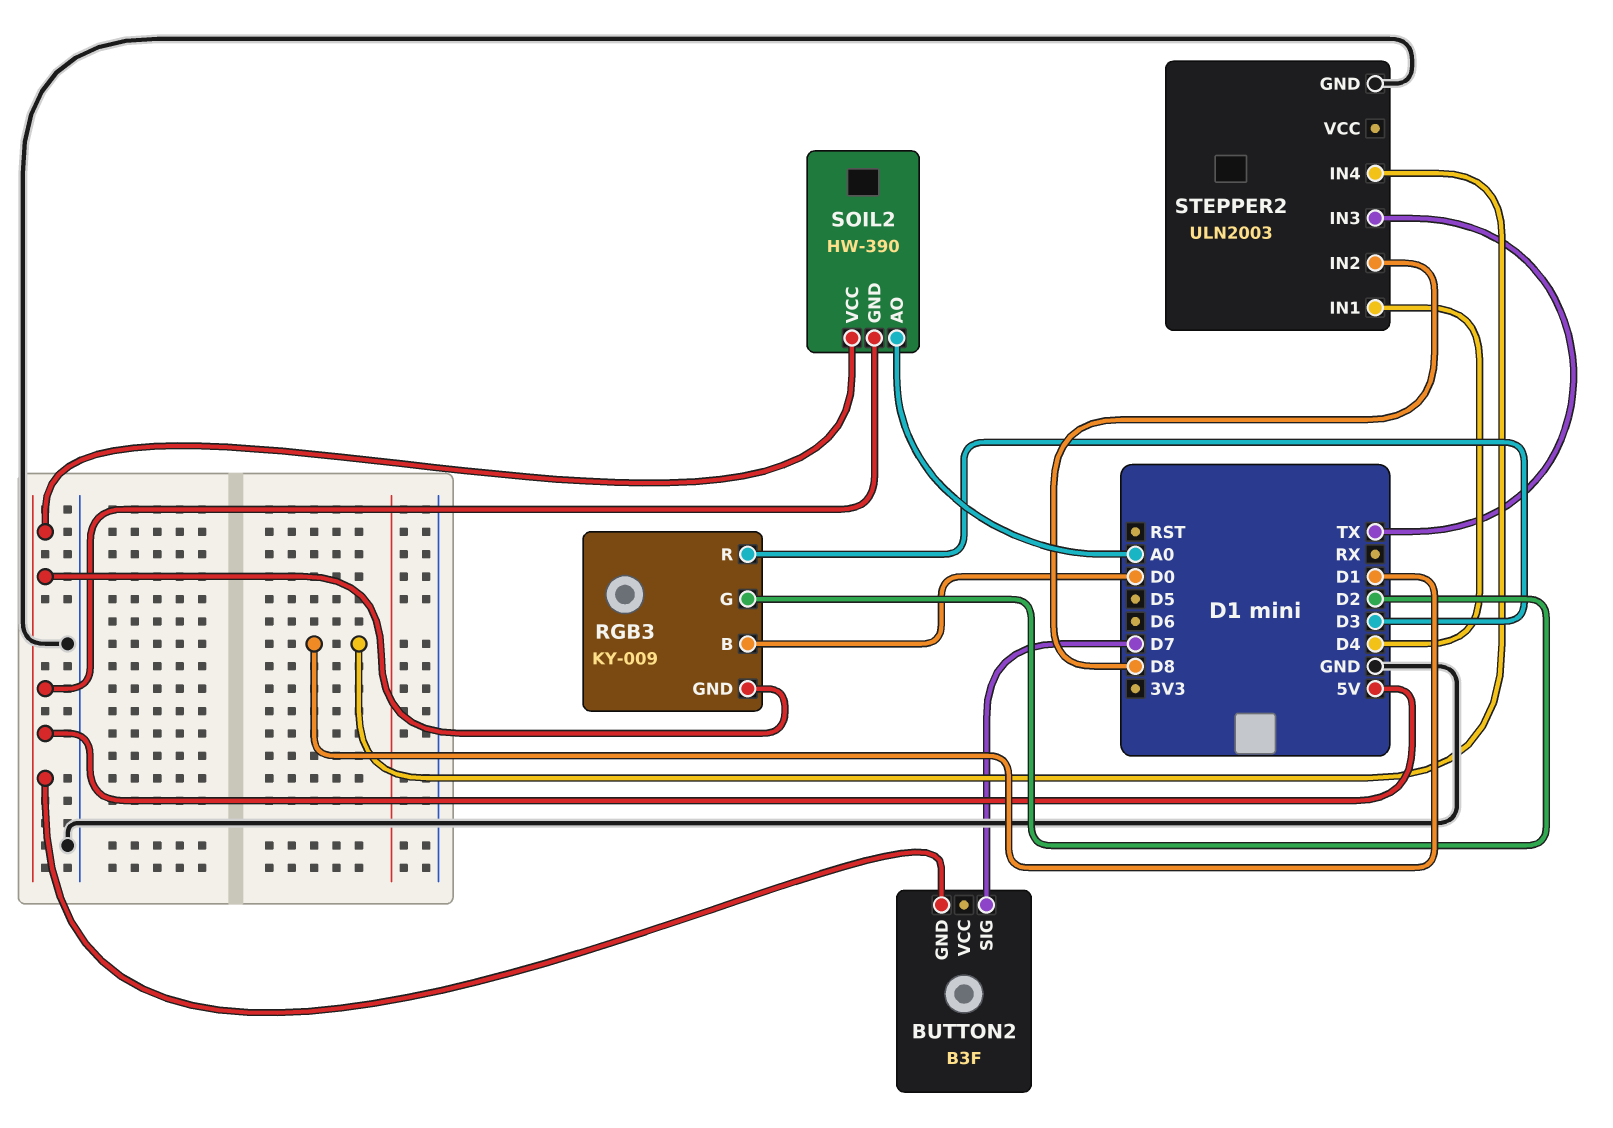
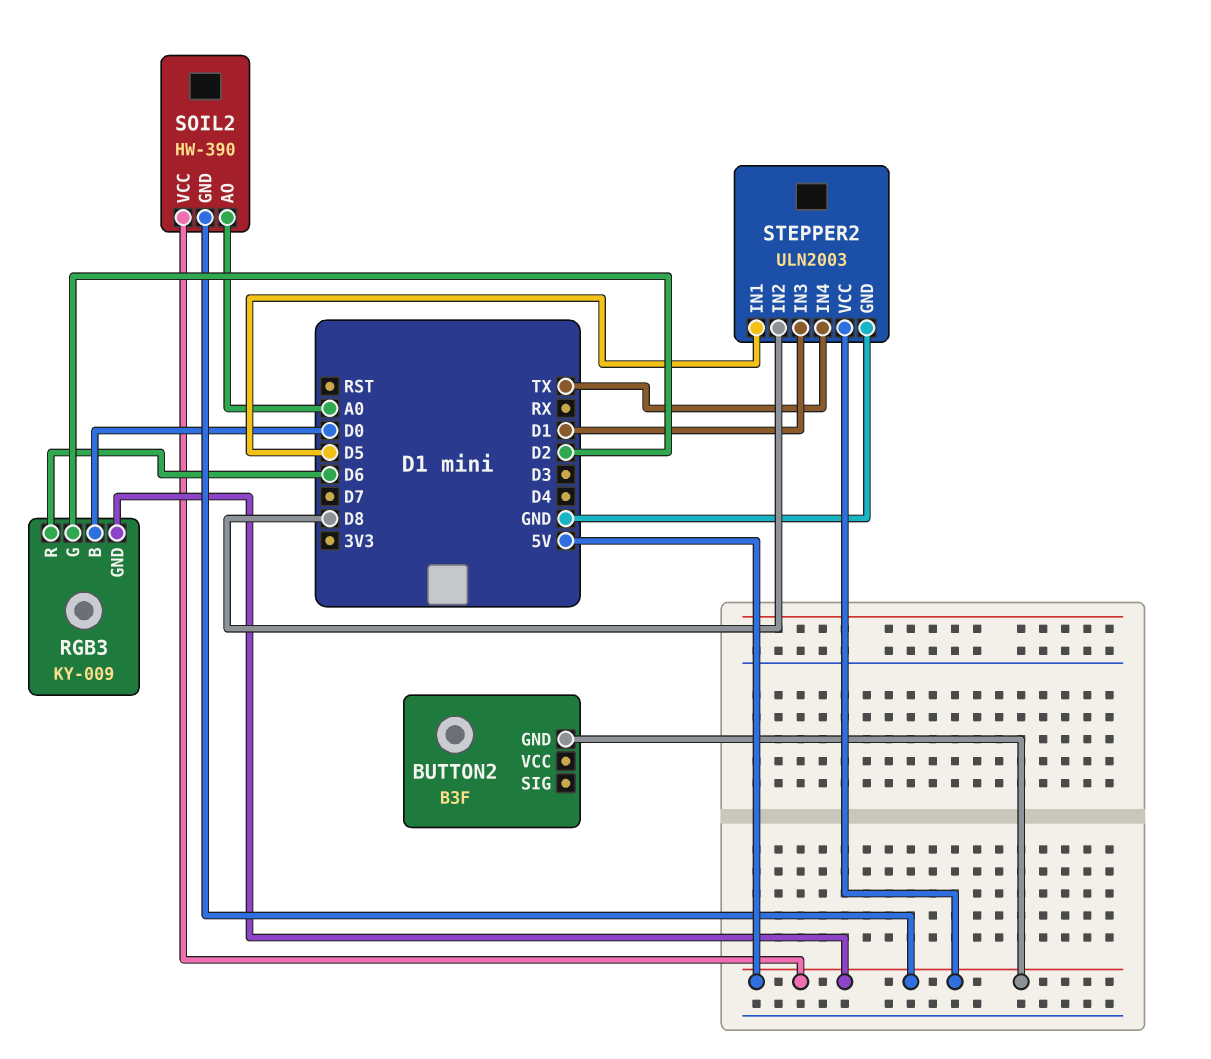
BUTTON2 pin SIG: D7 -> none
RGB3 pin R: D3 -> D6
STEPPER2 pin IN1: D4 -> D5
STEPPER2 pin IN3: TX -> D1
STEPPER2 pin IN4: D1 -> TX
STEPPER2 pin VCC: none -> 5V

